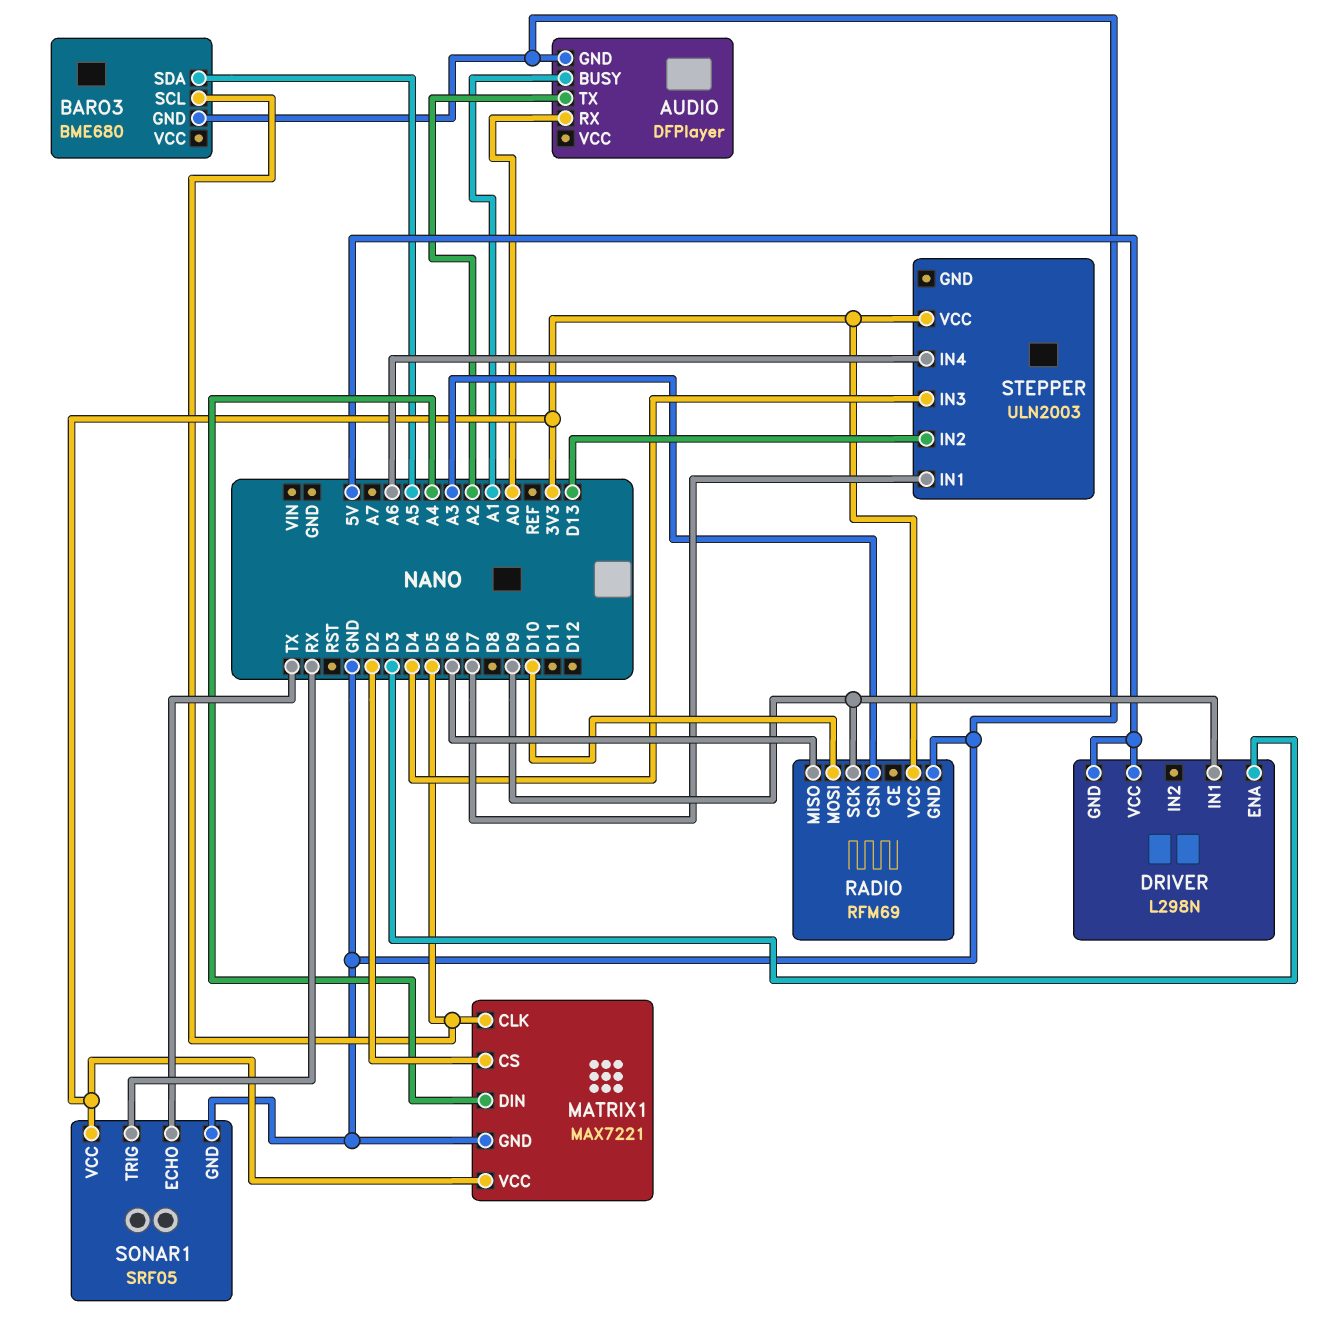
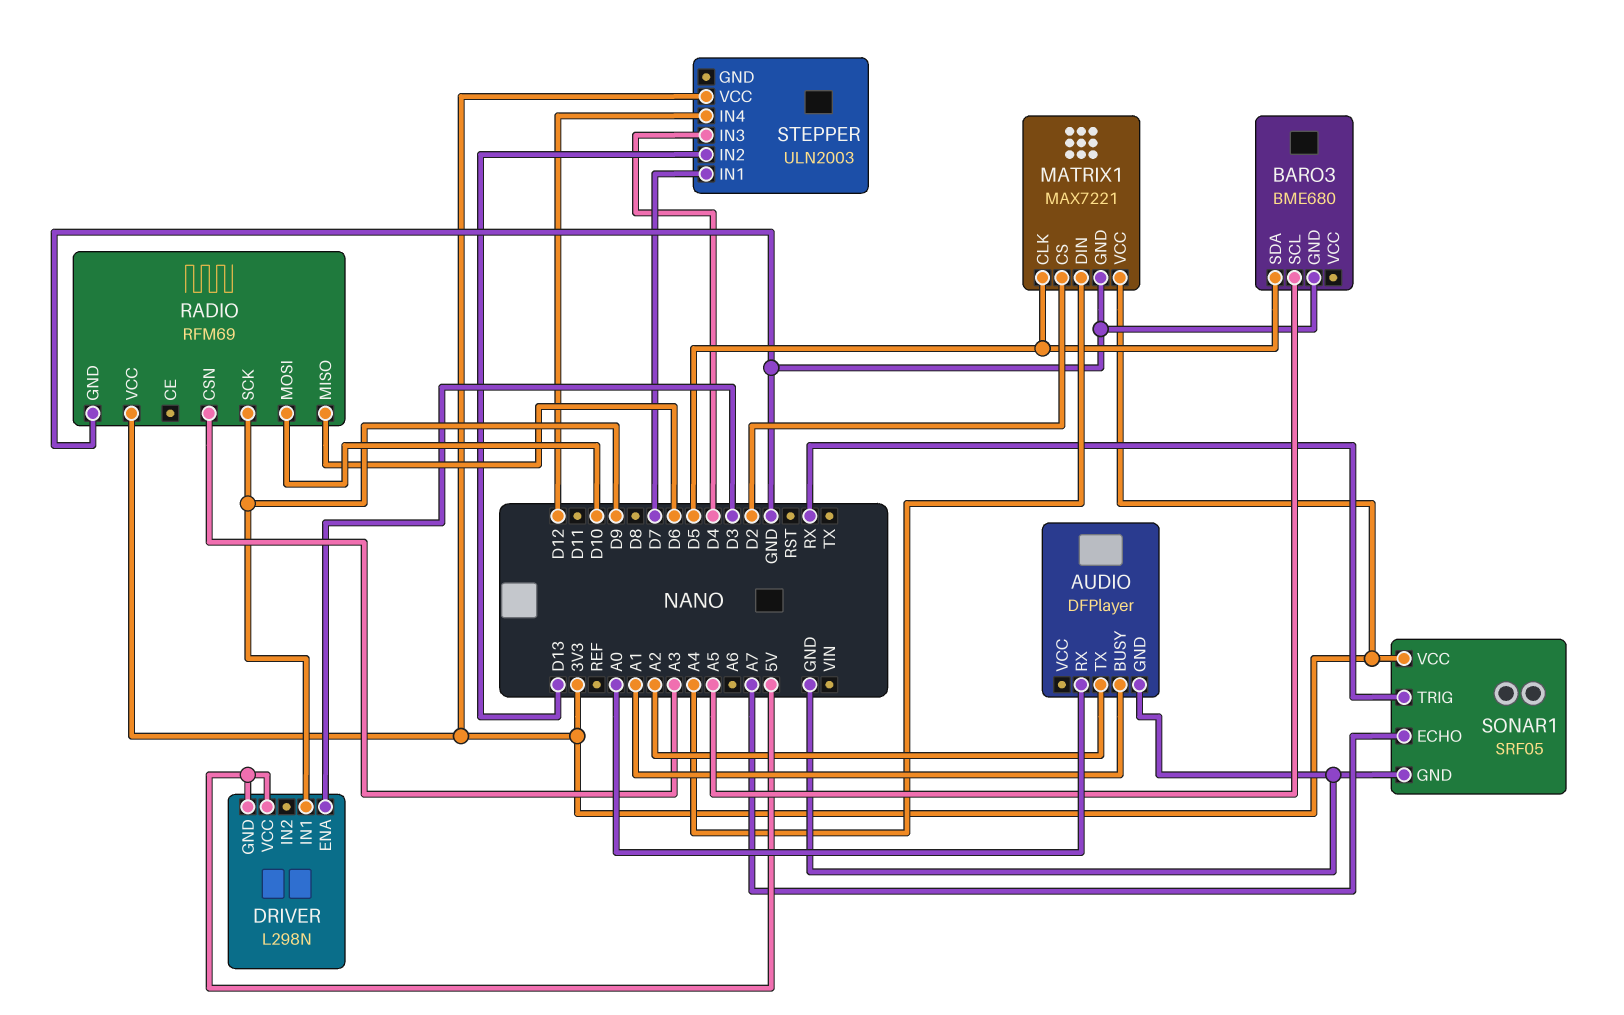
BARO3 pin SCL: D5 -> A5
BARO3 pin SDA: A5 -> D5
SONAR1 pin ECHO: TX -> A7
STEPPER pin IN4: A6 -> D12

